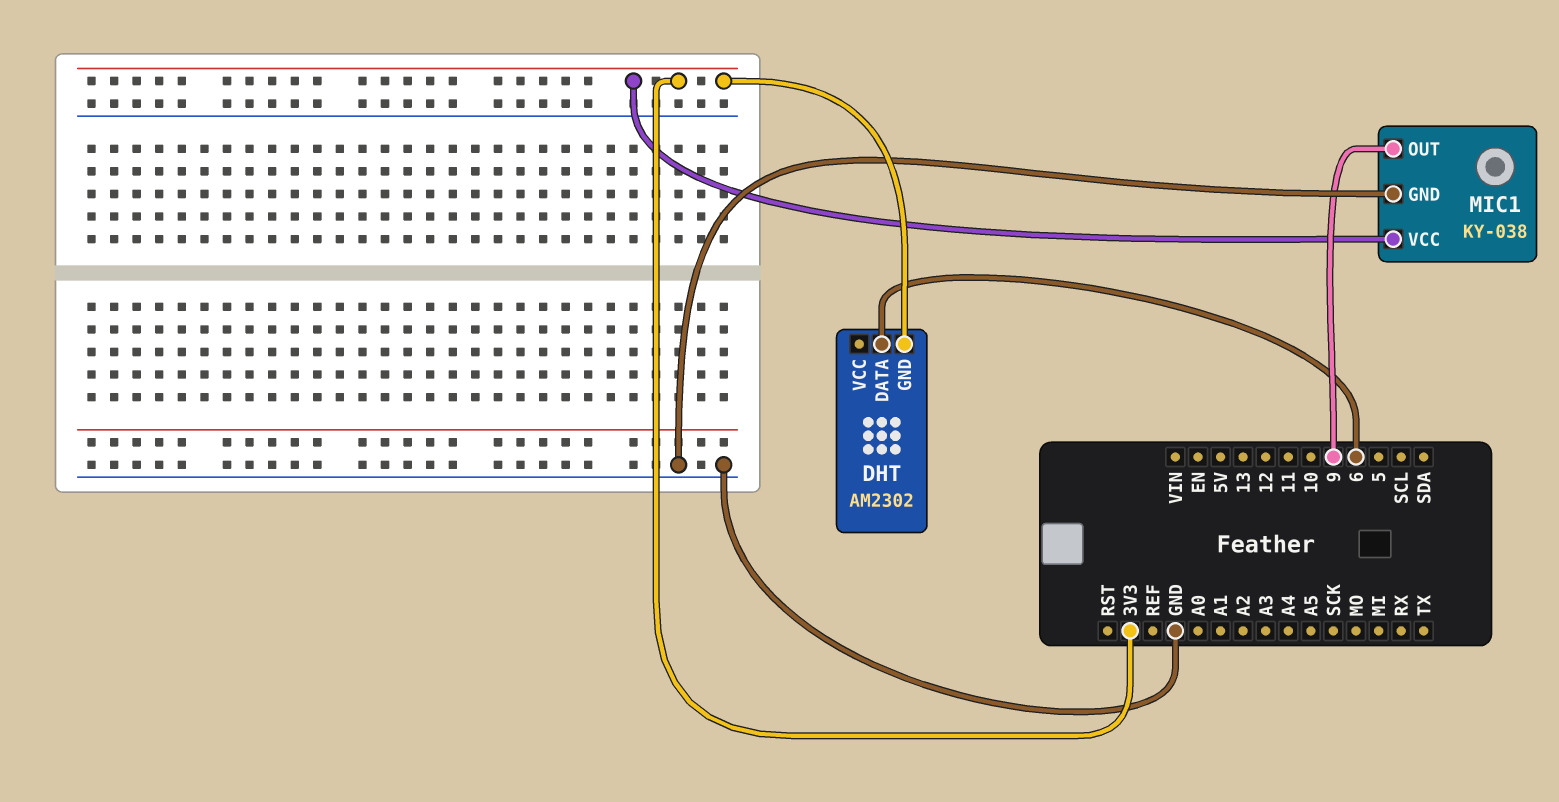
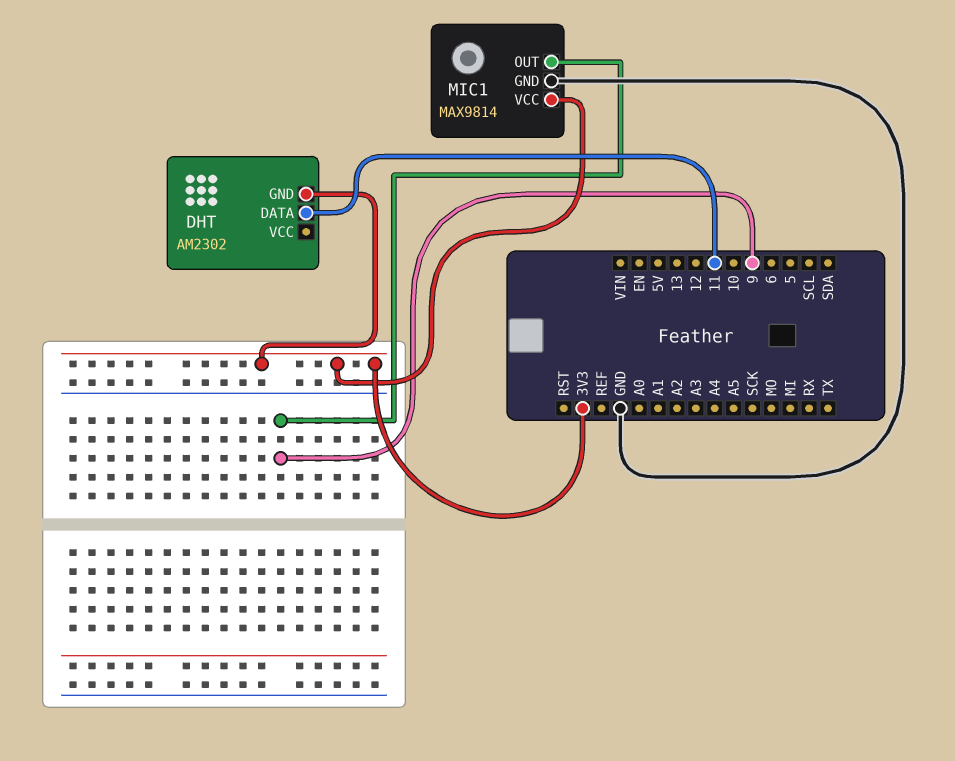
DHT pin DATA: 6 -> 11
MIC1: KY-038 -> MAX9814

